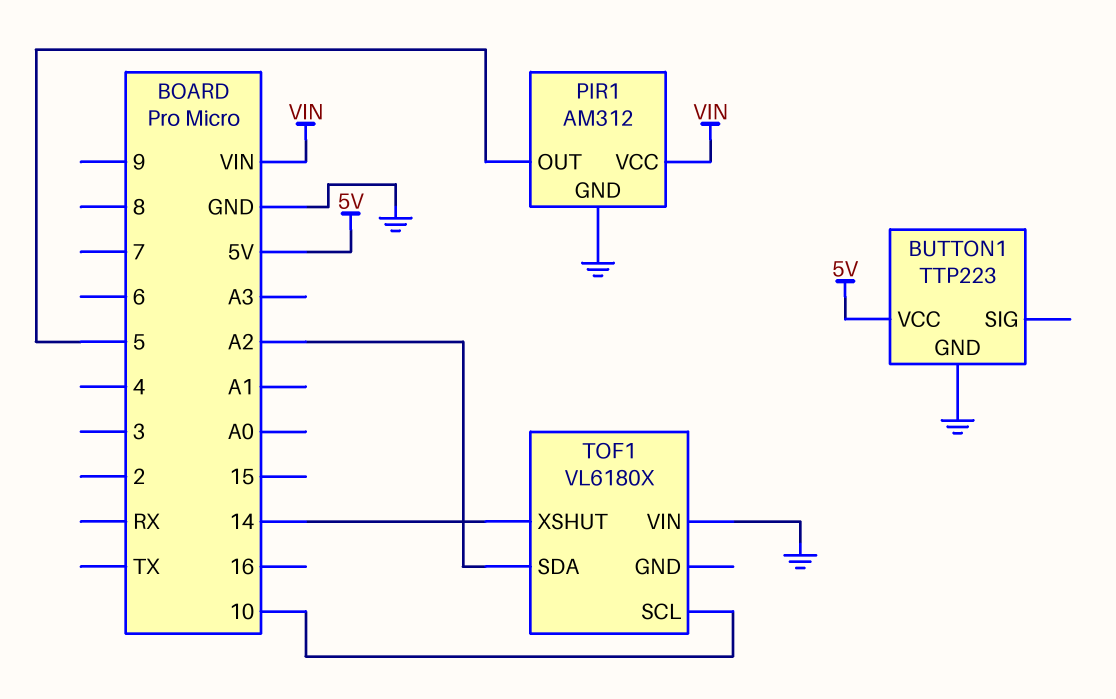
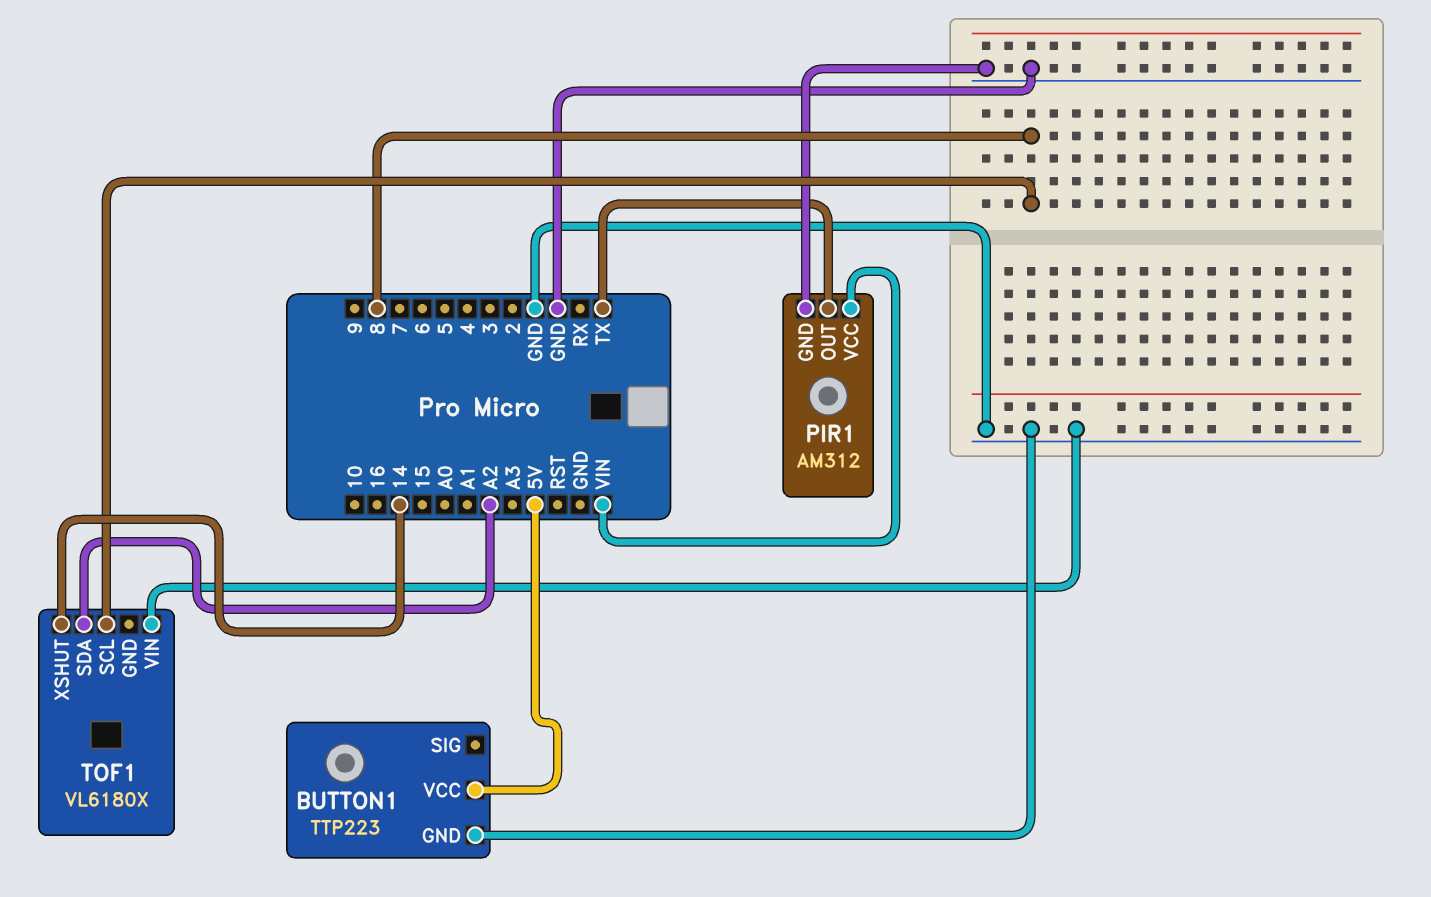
PIR1 pin OUT: 5 -> TX
TOF1 pin SCL: 10 -> 8

